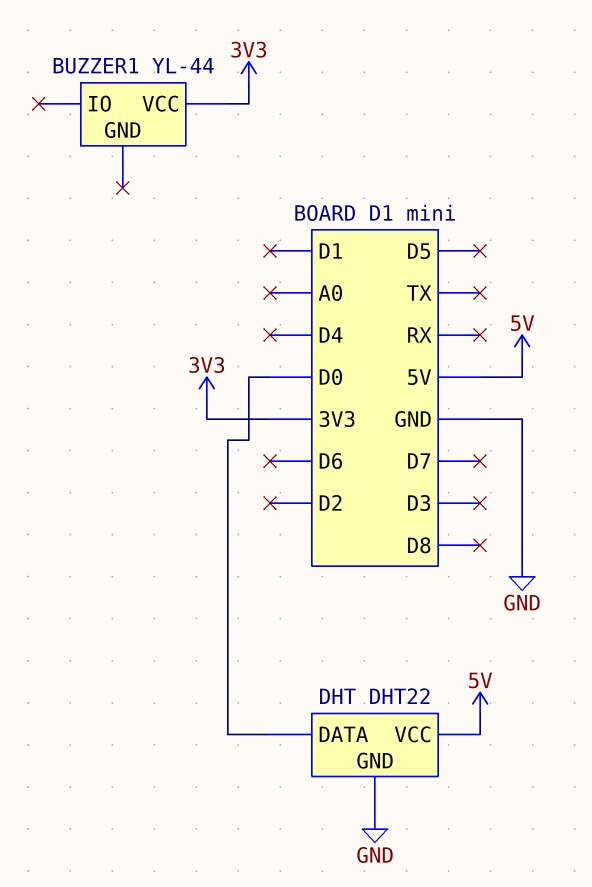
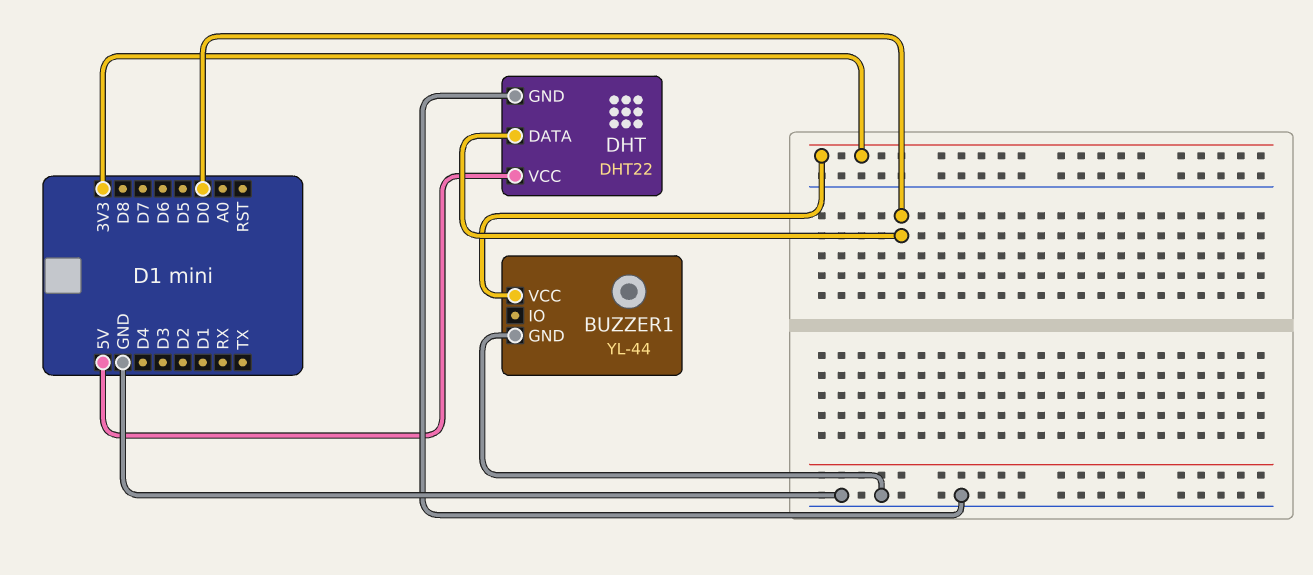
BUZZER1 pin GND: none -> GND

